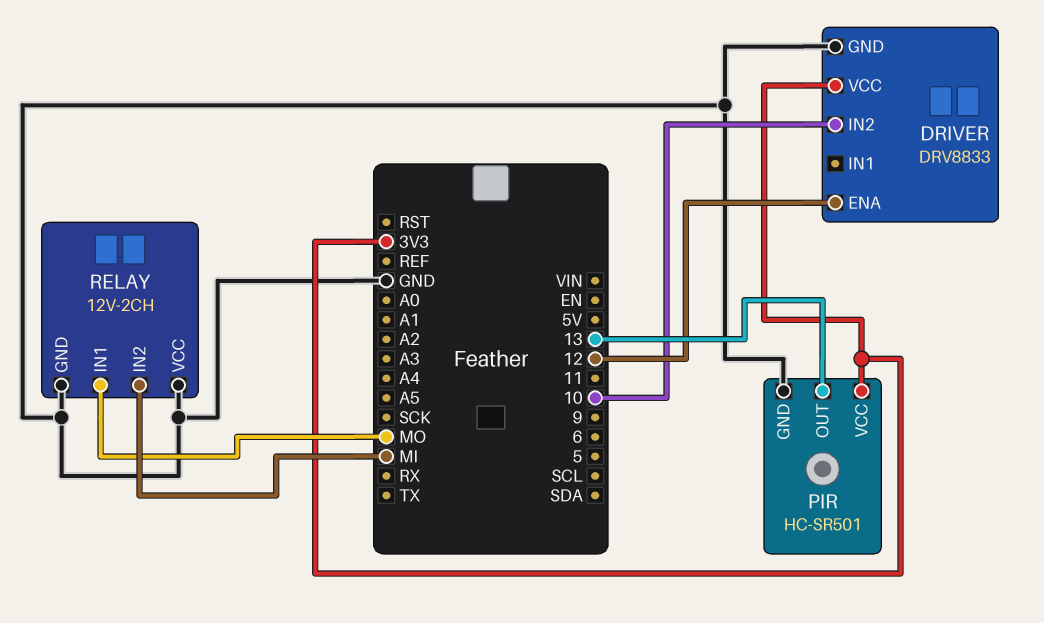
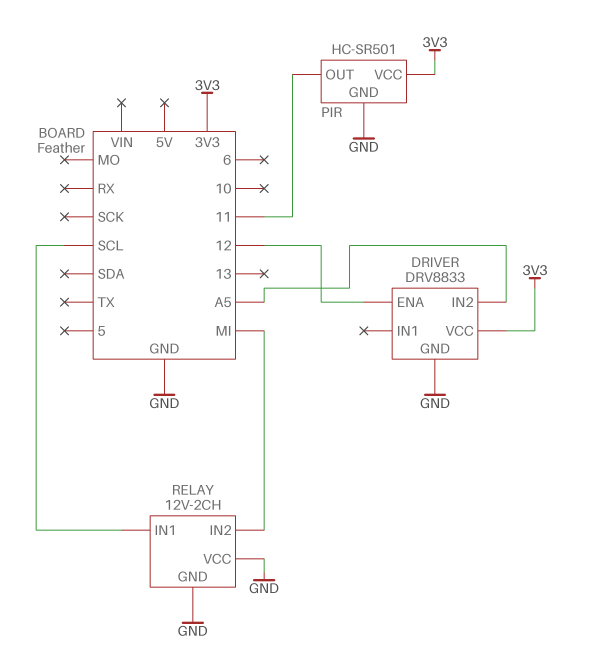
DRIVER pin IN2: 10 -> A5
PIR pin OUT: 13 -> 11
RELAY pin IN1: MO -> SCL

